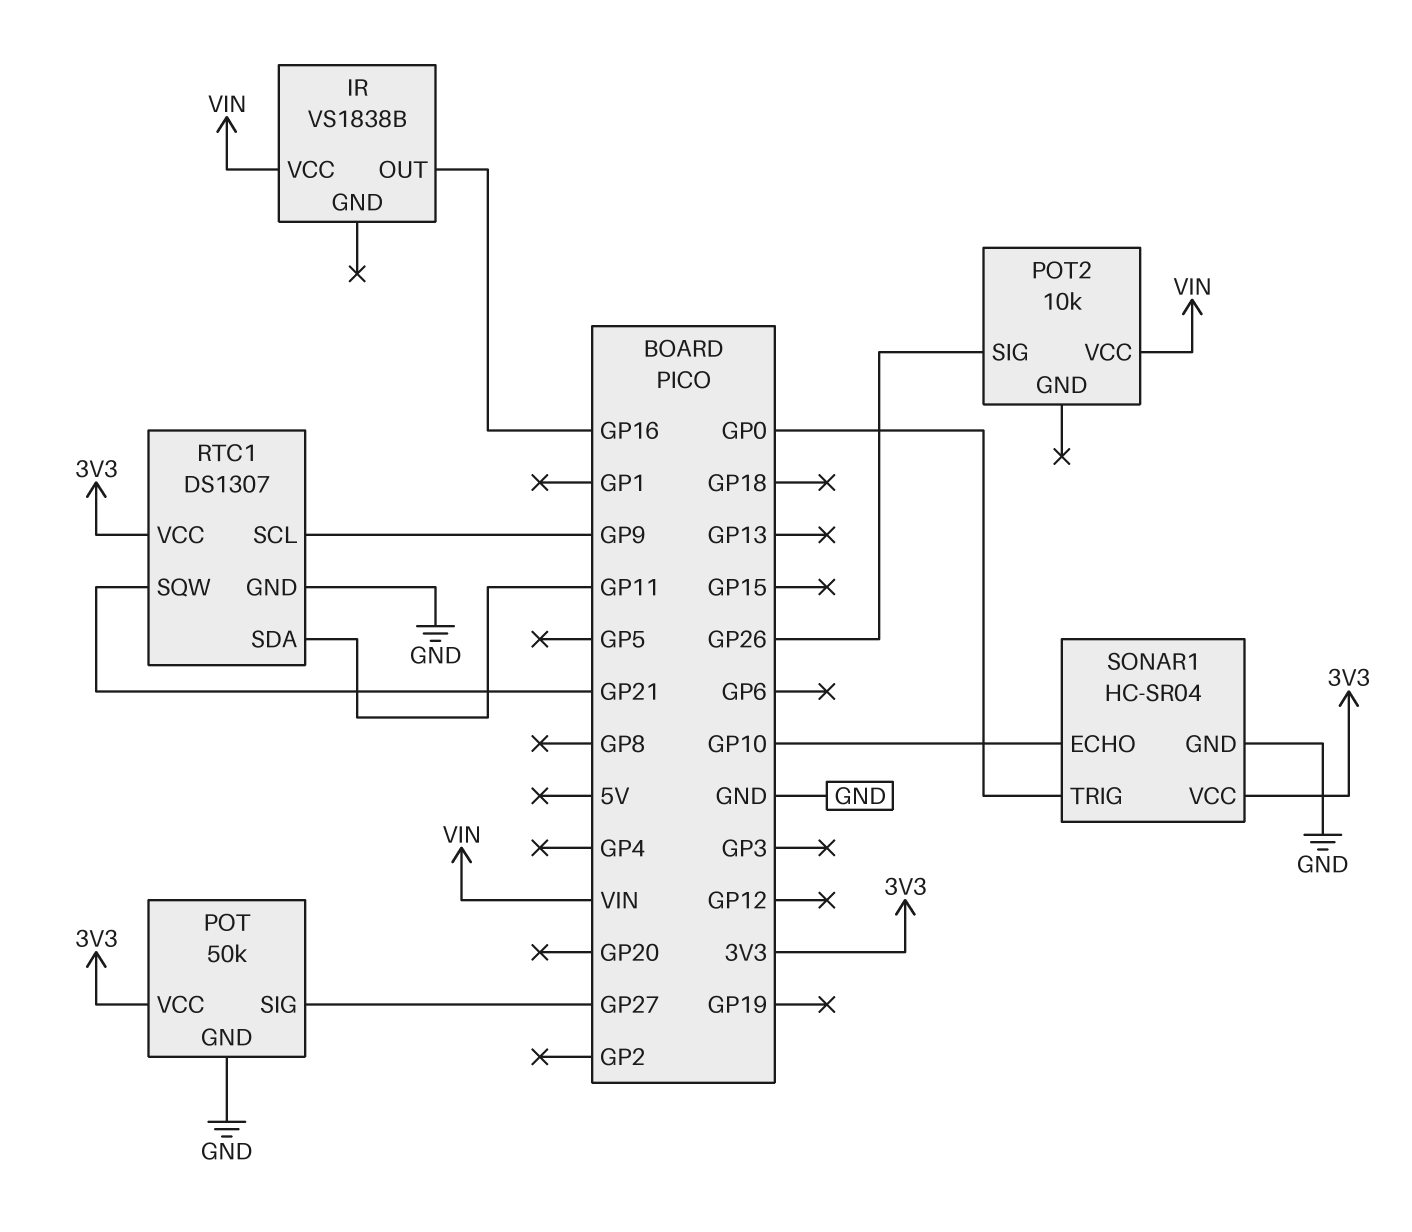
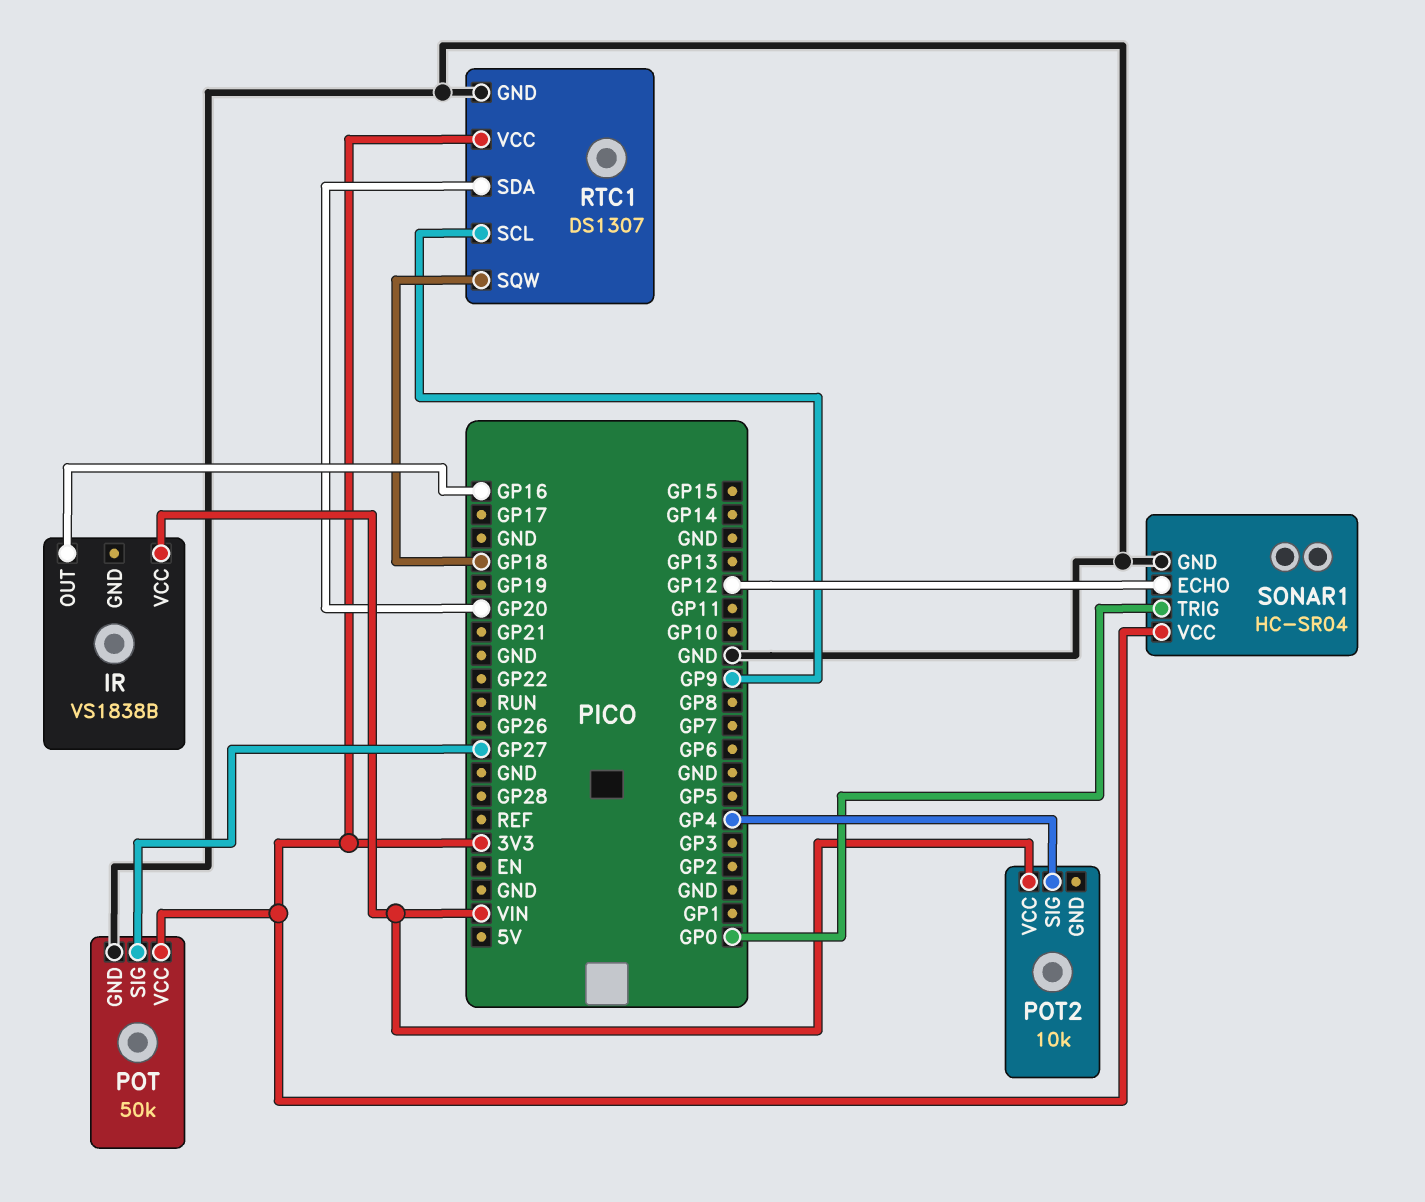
POT2 pin SIG: GP26 -> GP4
RTC1 pin SDA: GP11 -> GP20
RTC1 pin SQW: GP21 -> GP18
SONAR1 pin ECHO: GP10 -> GP12

